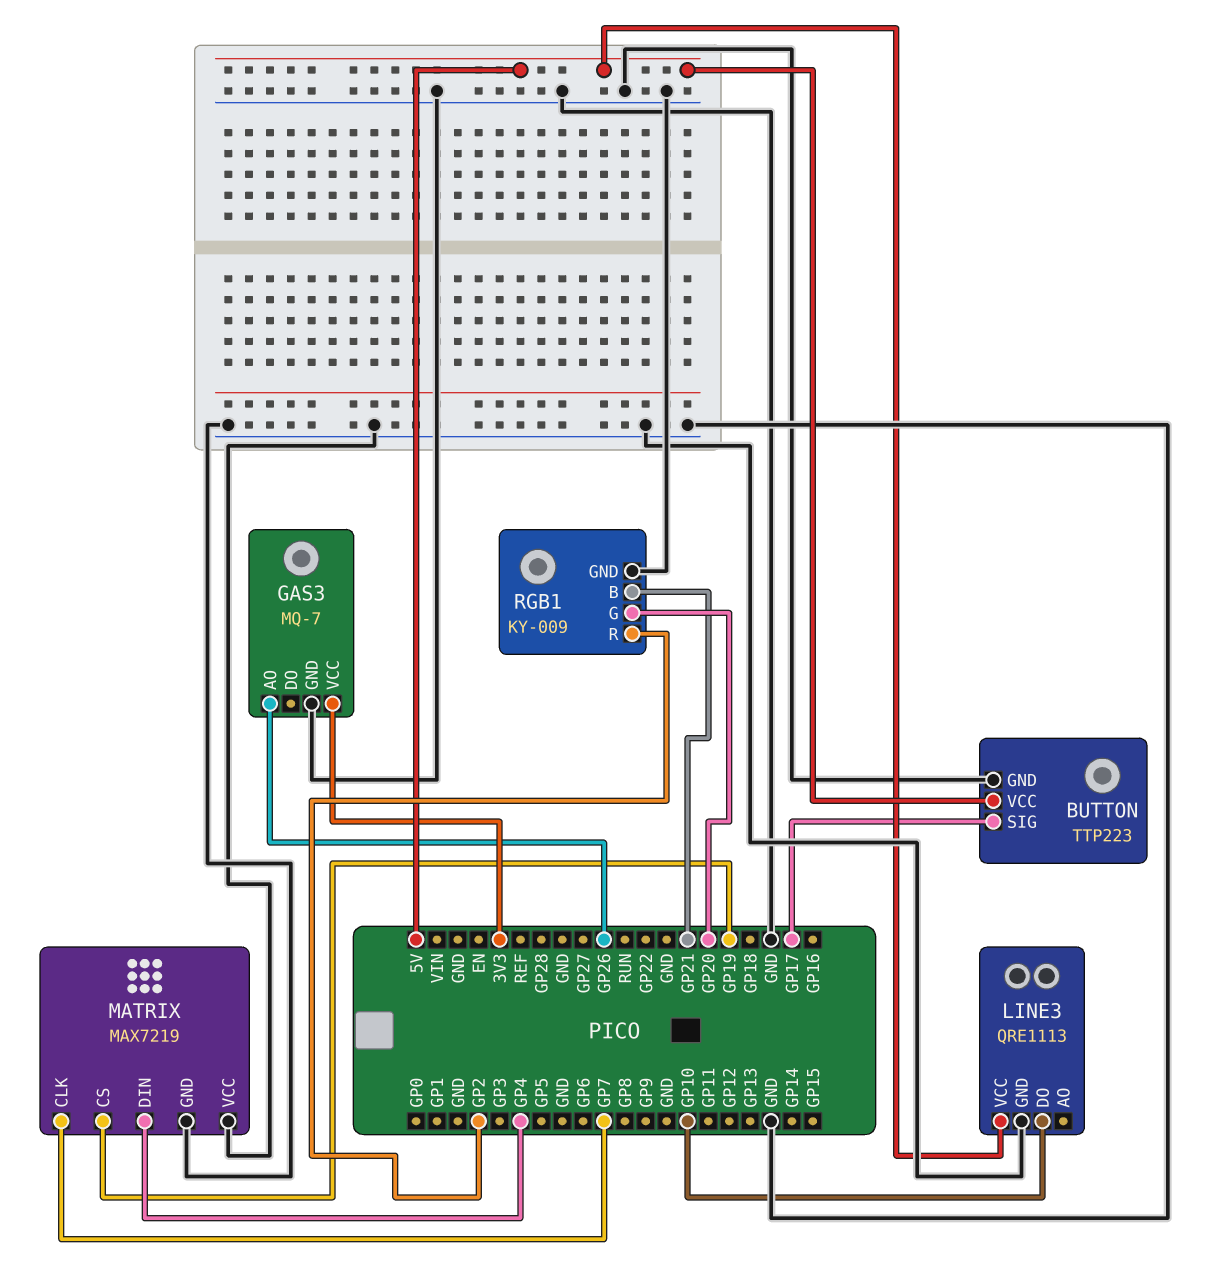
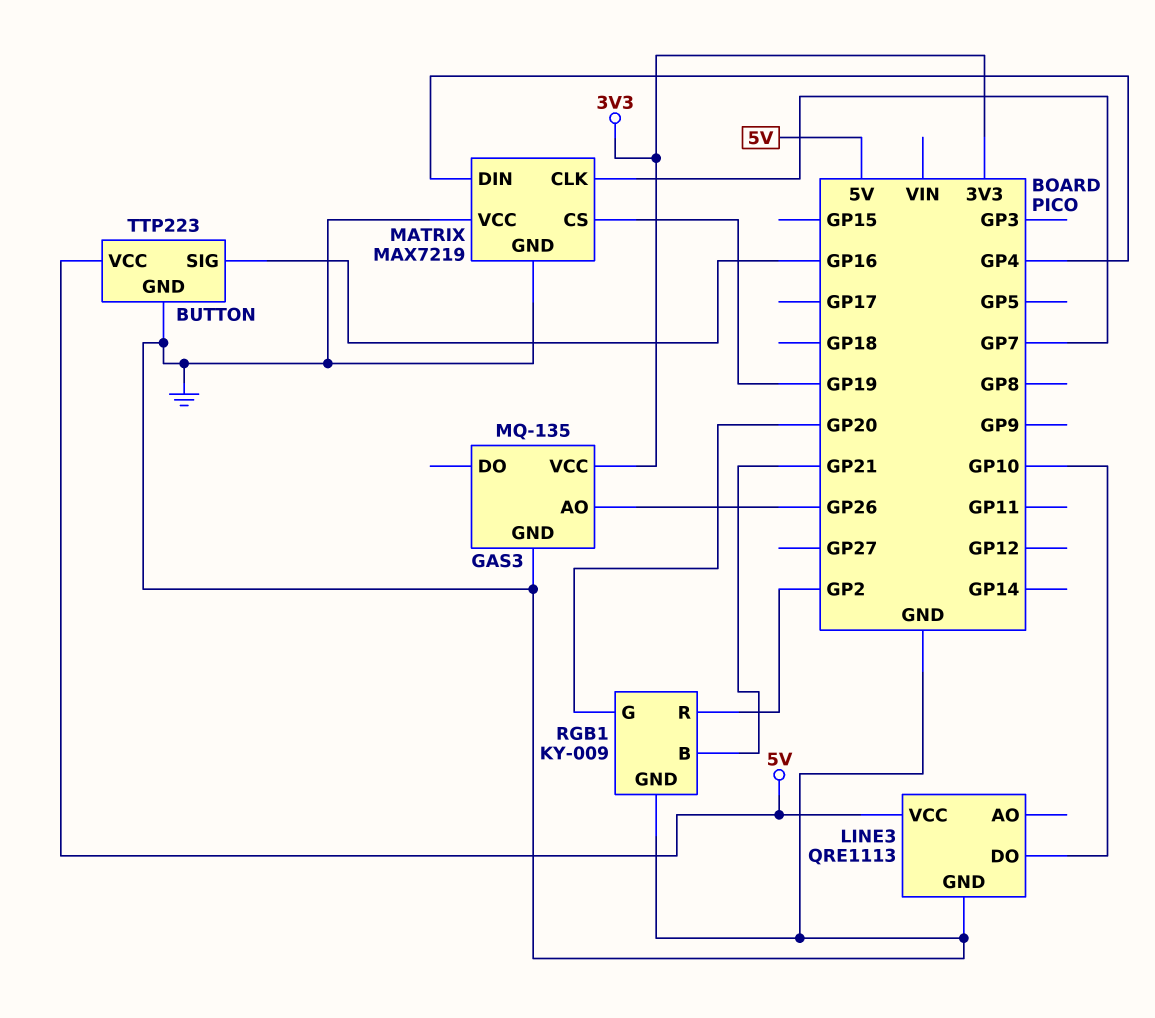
BUTTON pin SIG: GP17 -> GP16
GAS3: MQ-7 -> MQ-135

